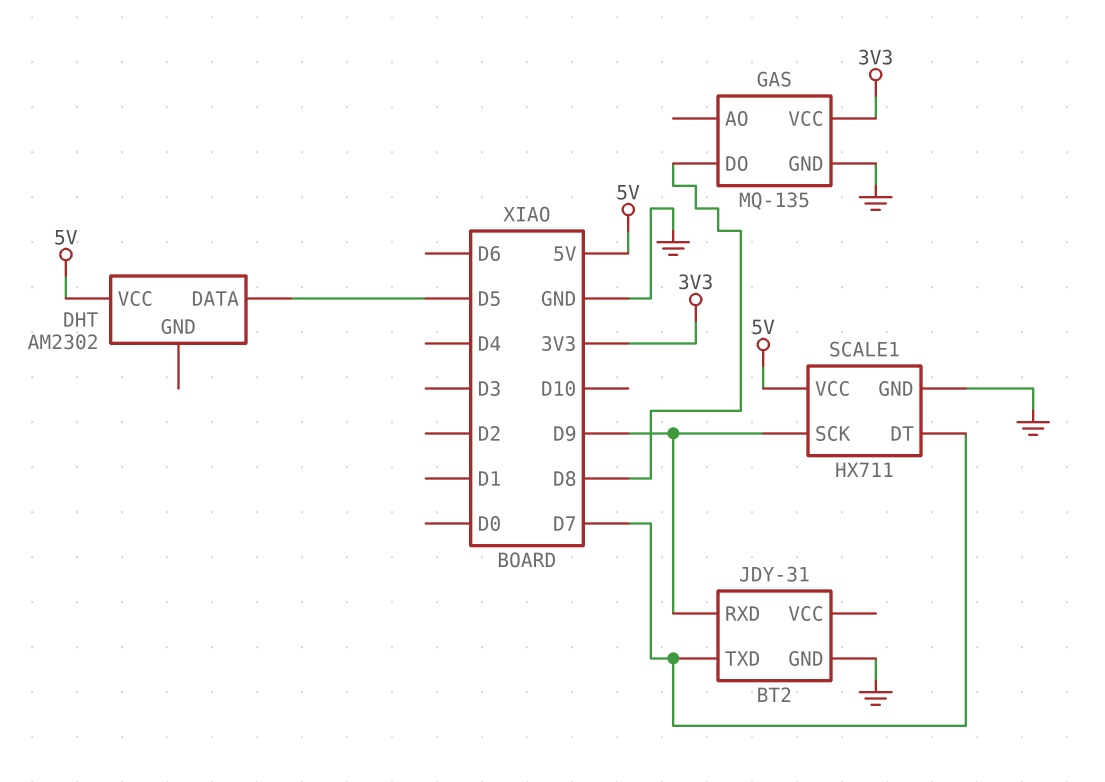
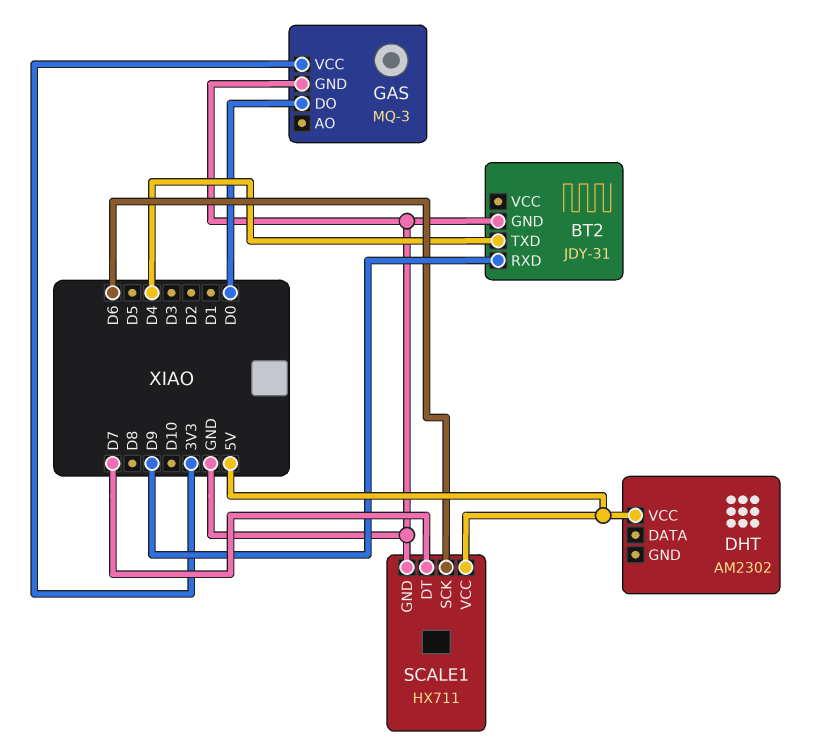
BT2 pin TXD: D7 -> D4
DHT pin DATA: D5 -> none
GAS: MQ-135 -> MQ-3
GAS pin DO: D8 -> D0
SCALE1 pin SCK: D9 -> D6

